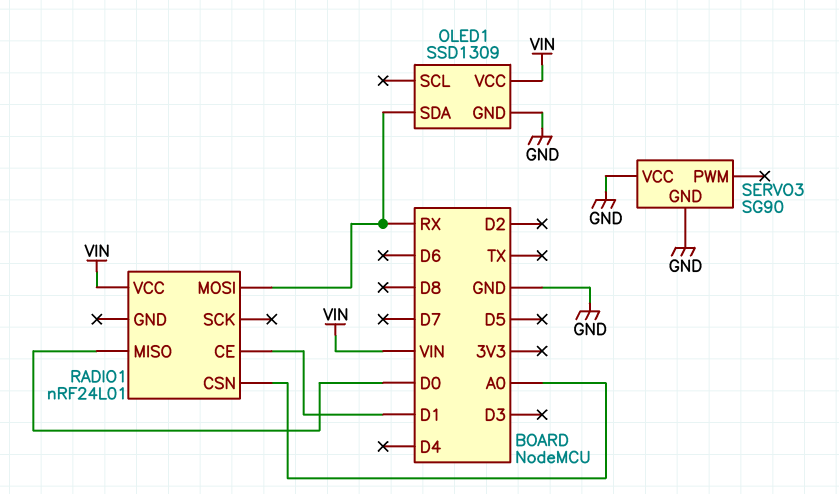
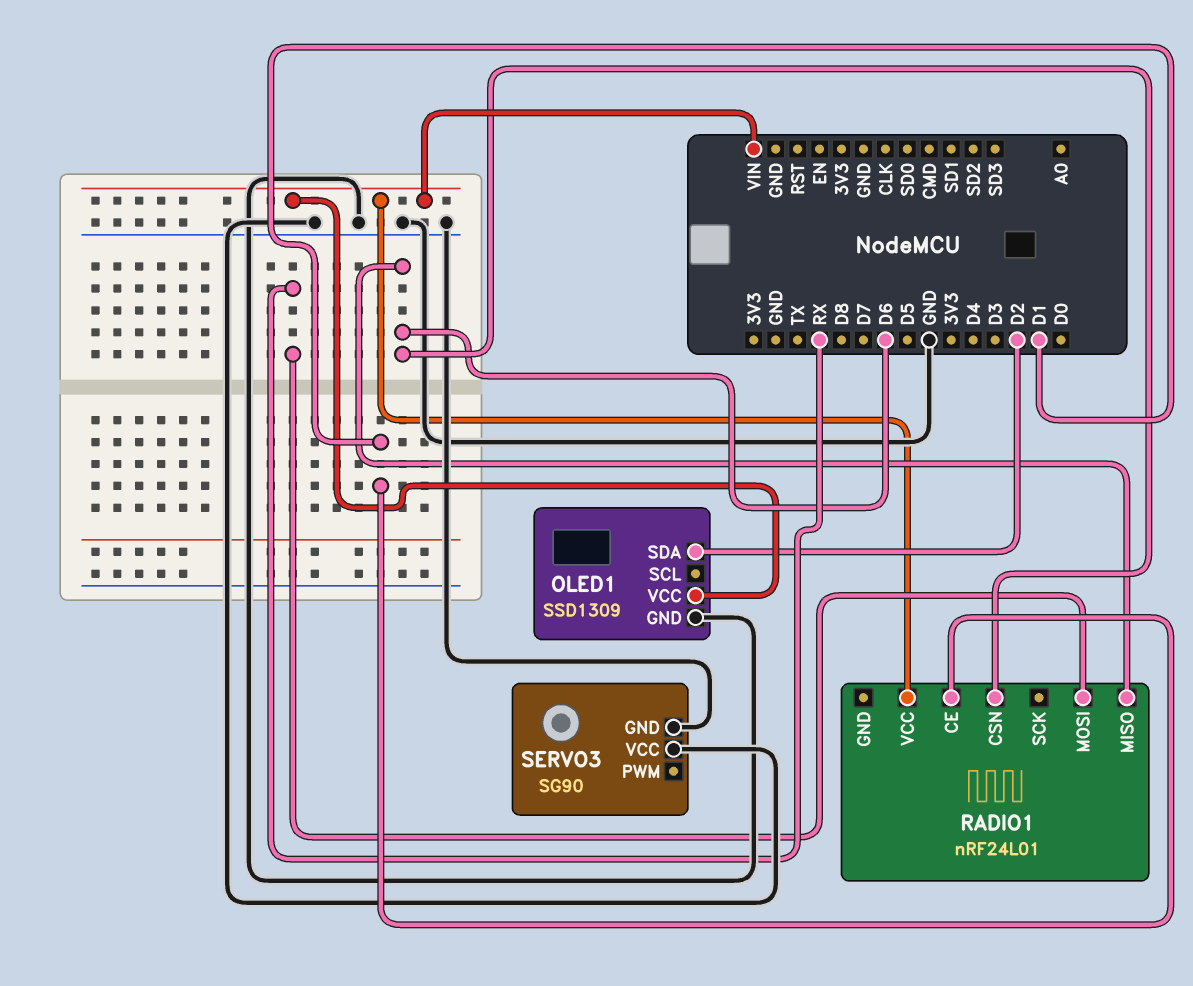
OLED1 pin SDA: RX -> D2
RADIO1 pin CSN: A0 -> D6
RADIO1 pin MISO: D0 -> D6

